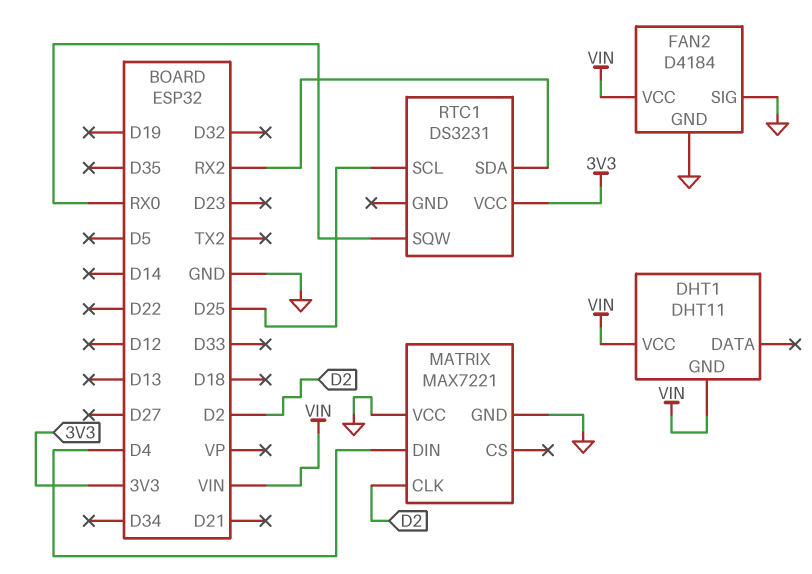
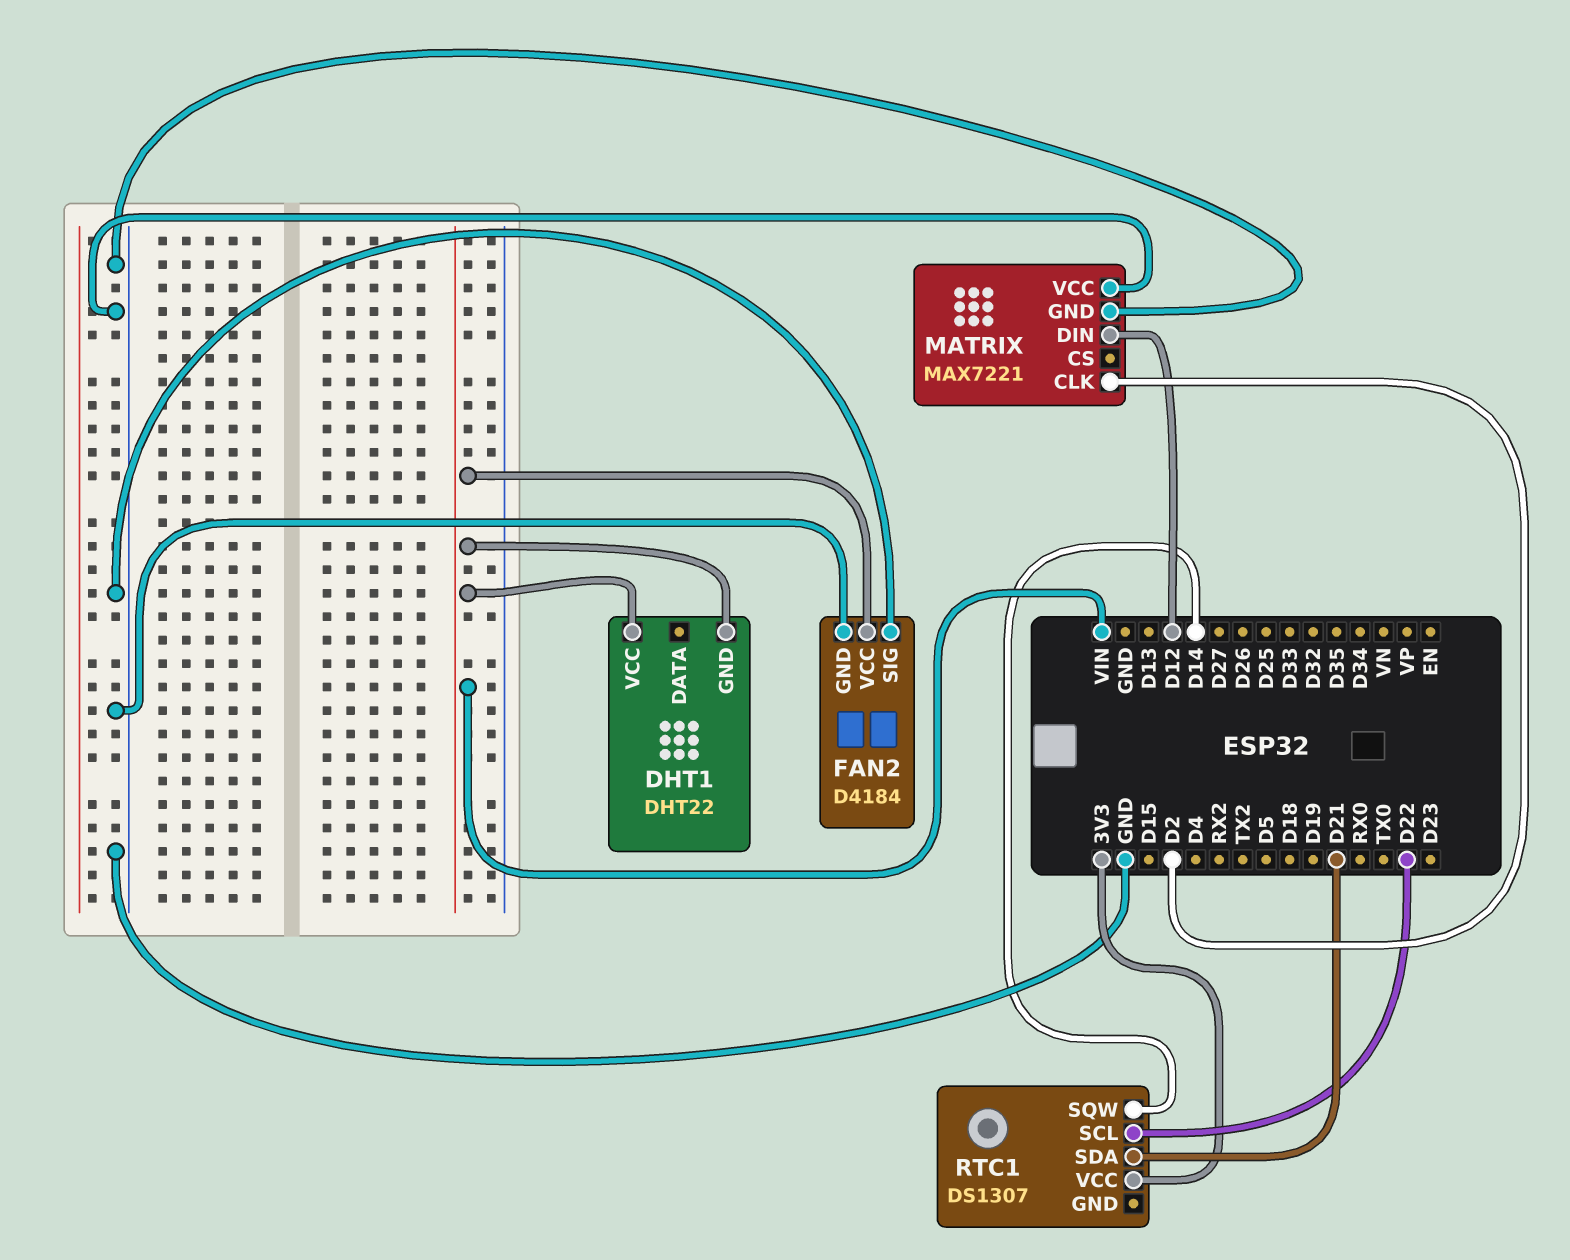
DHT1: DHT11 -> DHT22
MATRIX pin DIN: D4 -> D12
RTC1: DS3231 -> DS1307
RTC1 pin SCL: D25 -> D22
RTC1 pin SDA: RX2 -> D21
RTC1 pin SQW: RX0 -> D14

